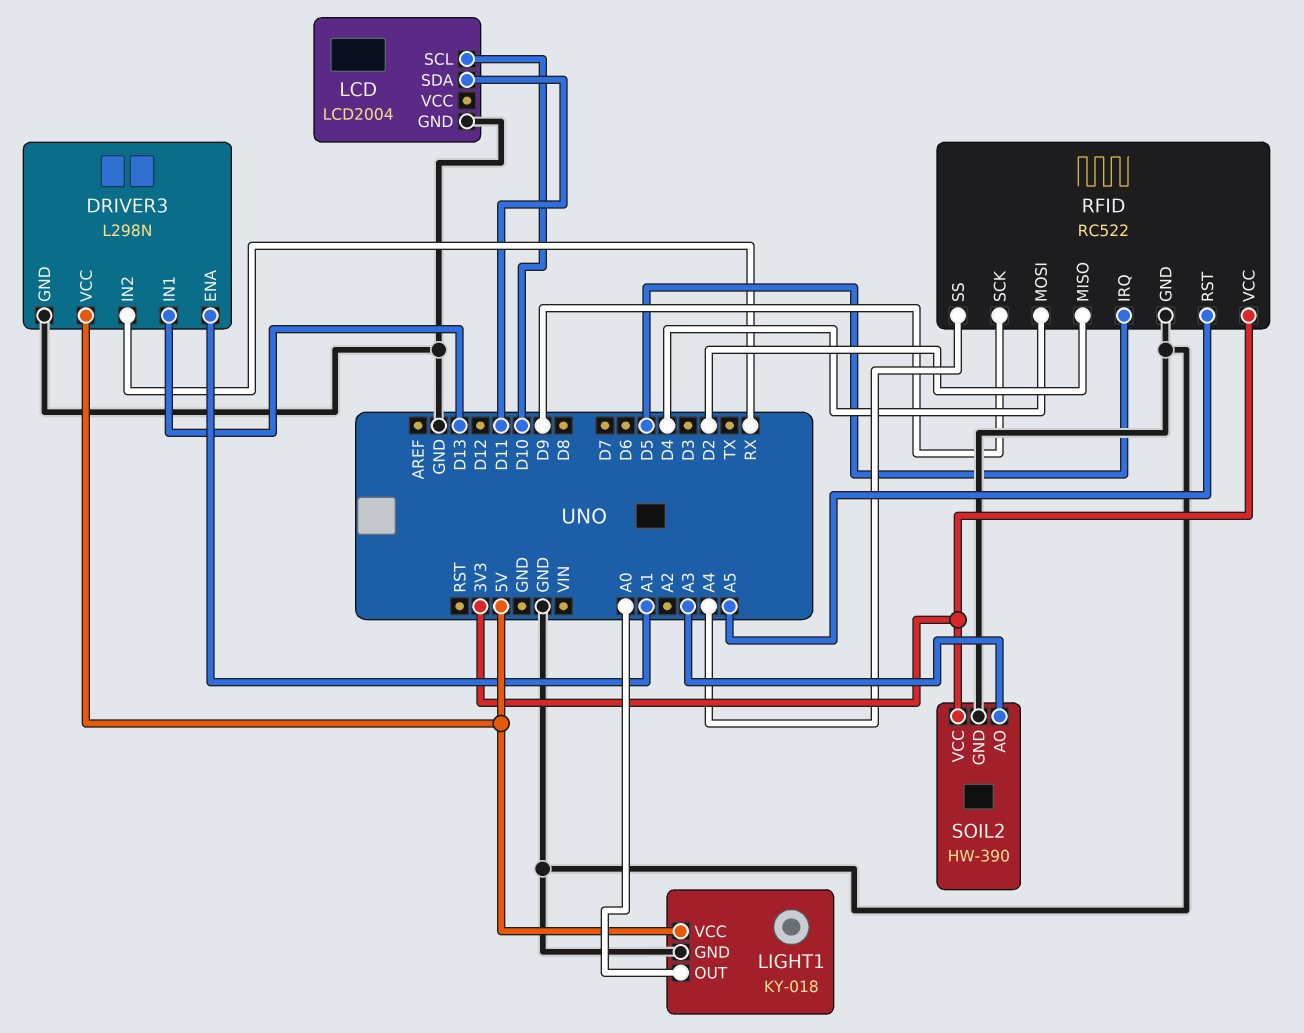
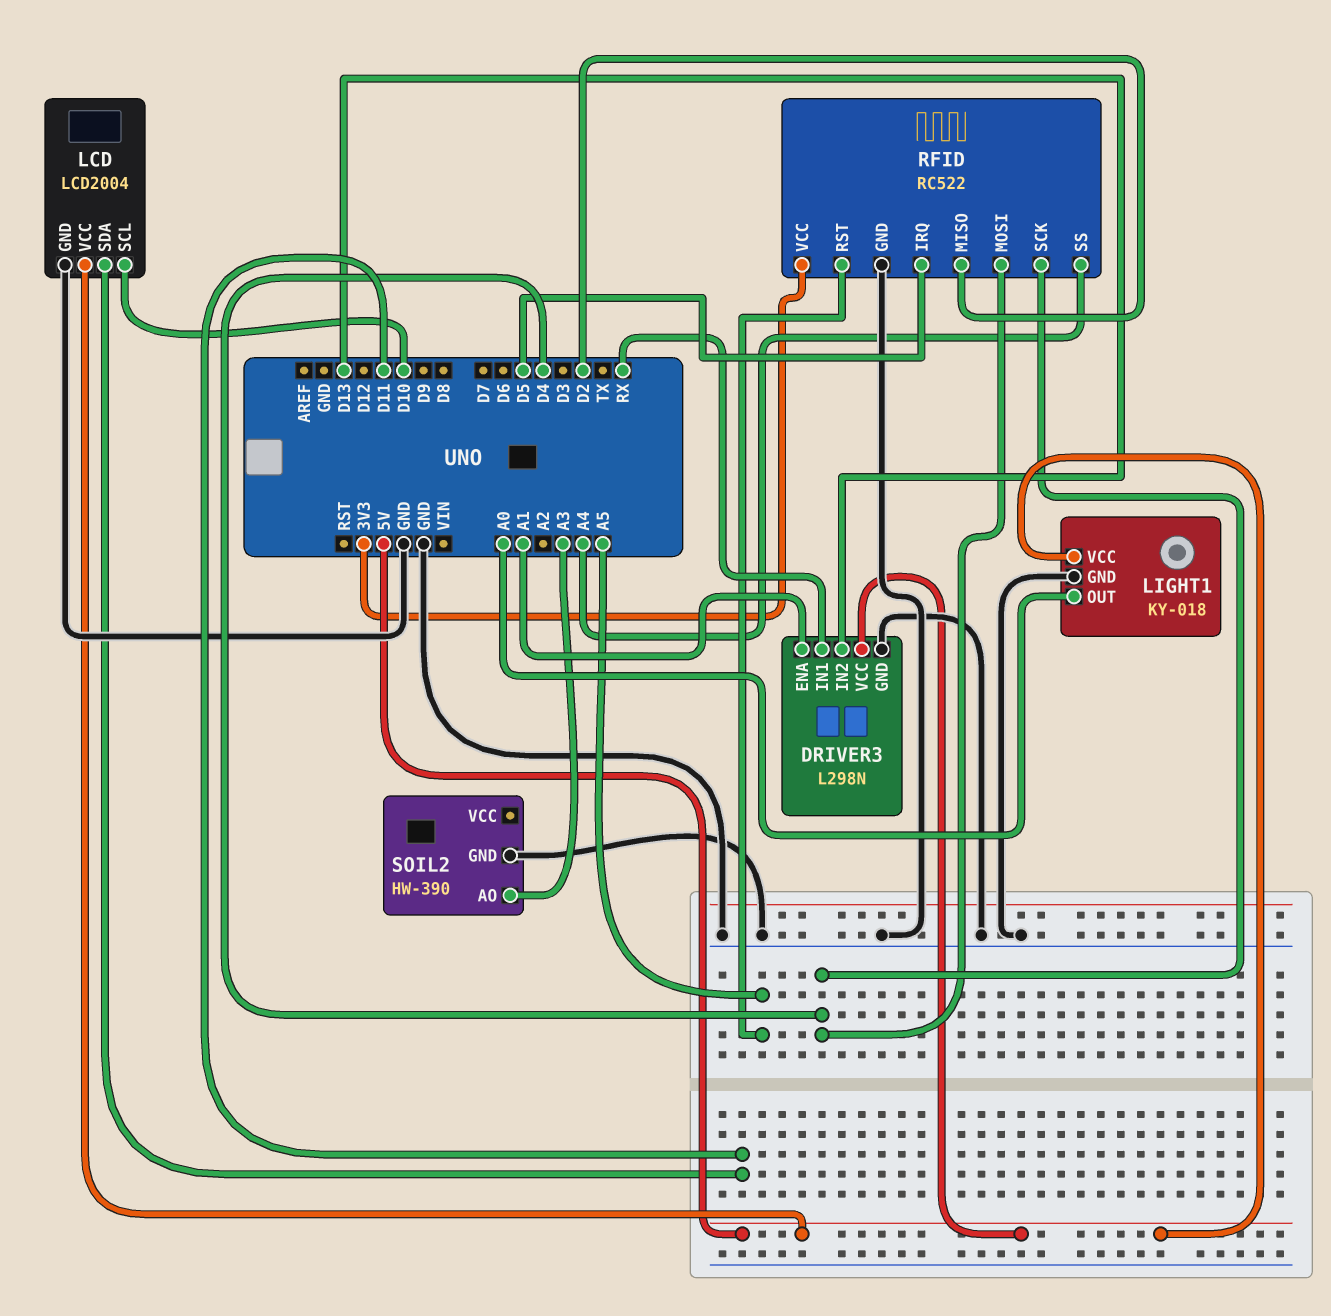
DRIVER3 pin IN1: D13 -> RX
DRIVER3 pin IN2: RX -> D13
LCD pin VCC: none -> 5V
RFID pin SCK: D9 -> D4
SOIL2 pin VCC: 3V3 -> none

